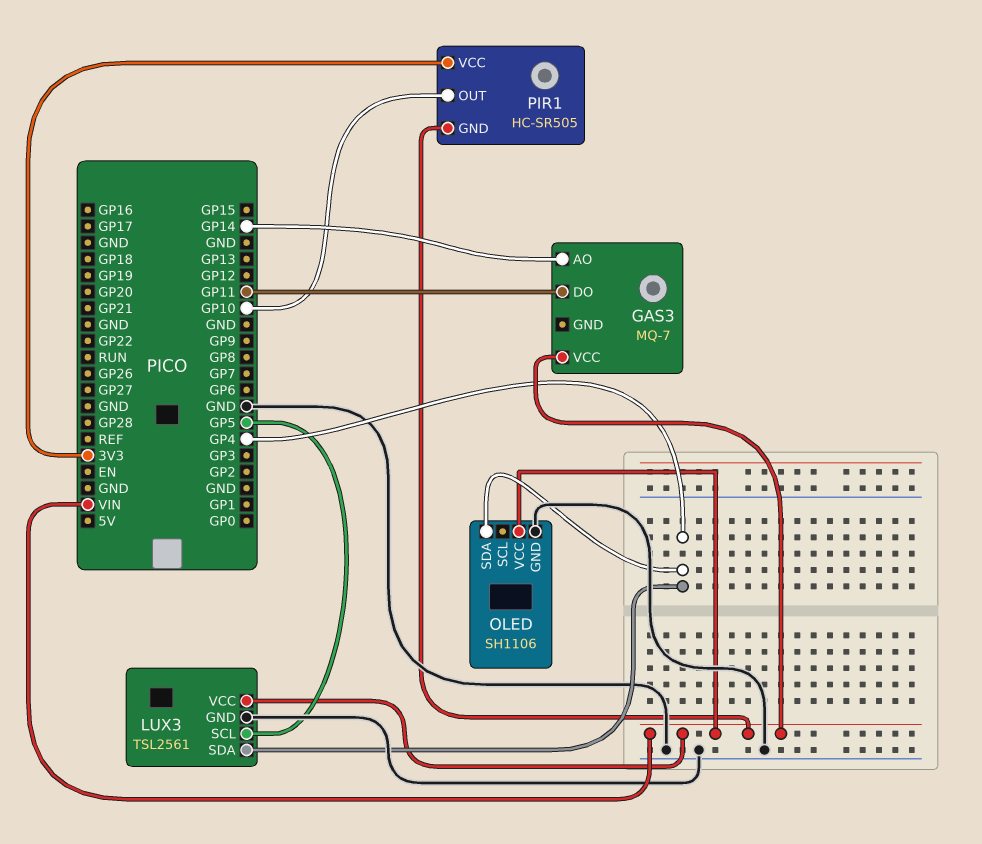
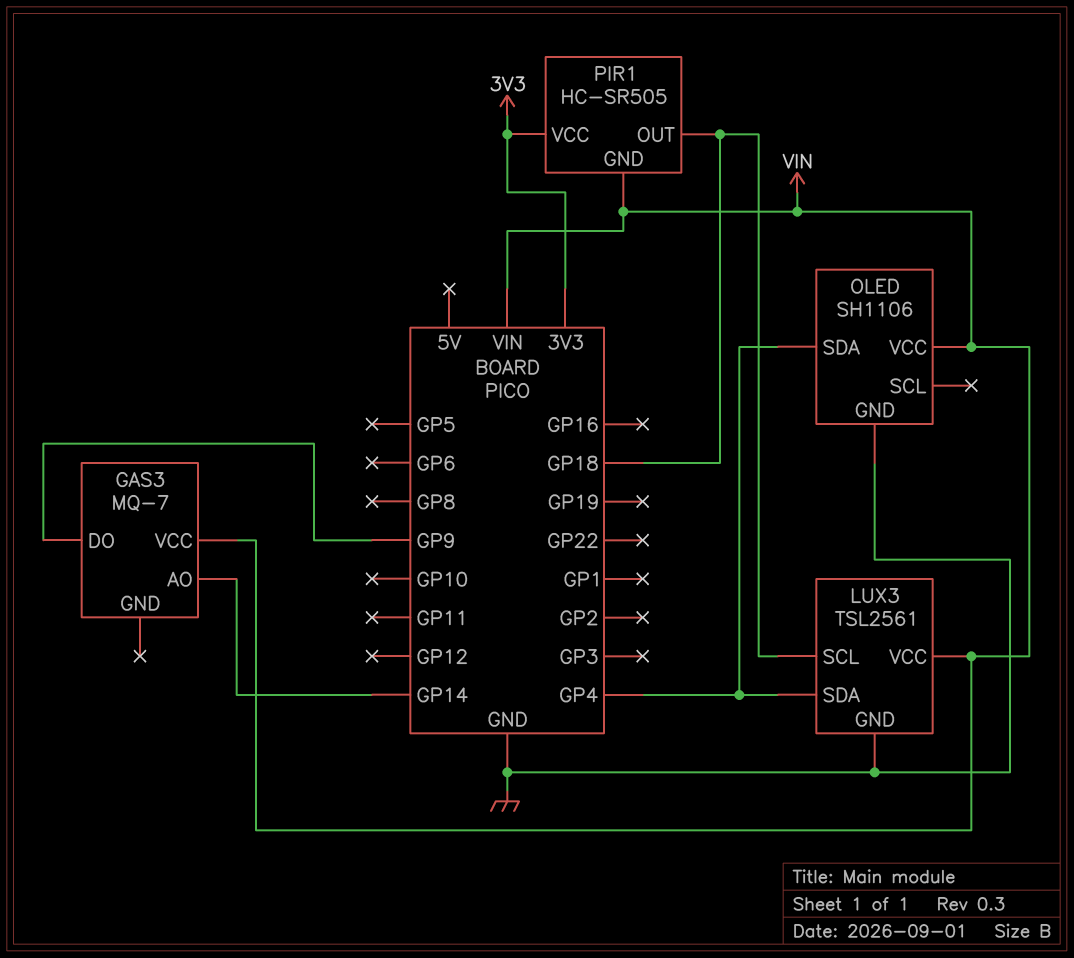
GAS3 pin DO: GP11 -> GP9
LUX3 pin SCL: GP5 -> GP18
PIR1 pin OUT: GP10 -> GP18

